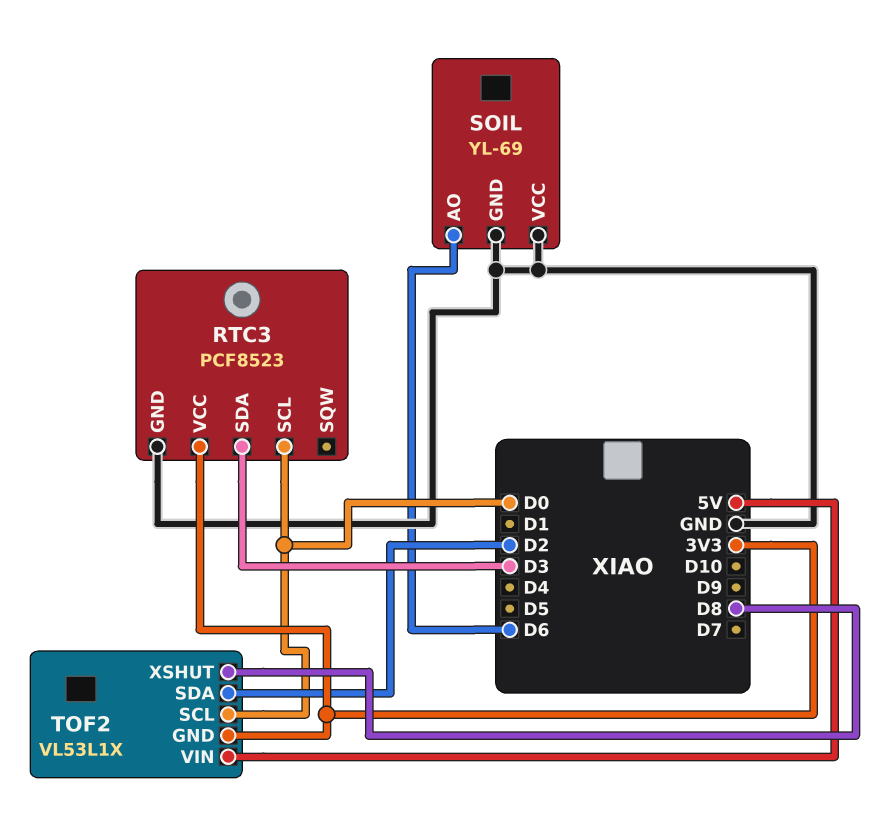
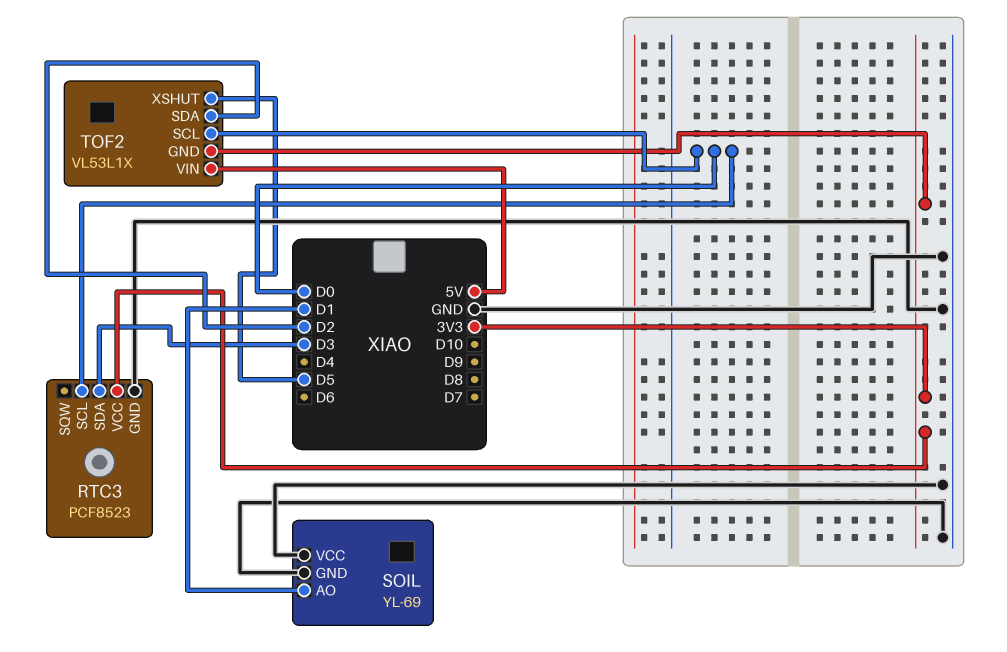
SOIL pin AO: D6 -> D1
TOF2 pin XSHUT: D8 -> D5

